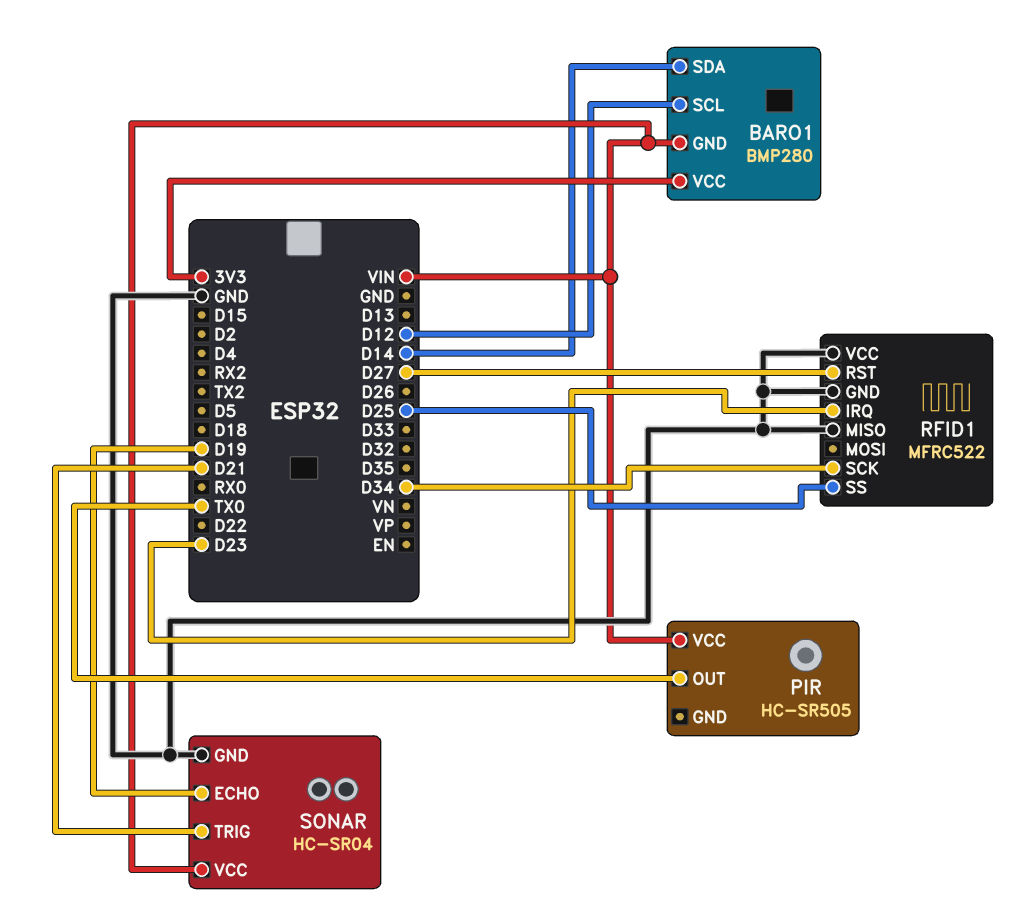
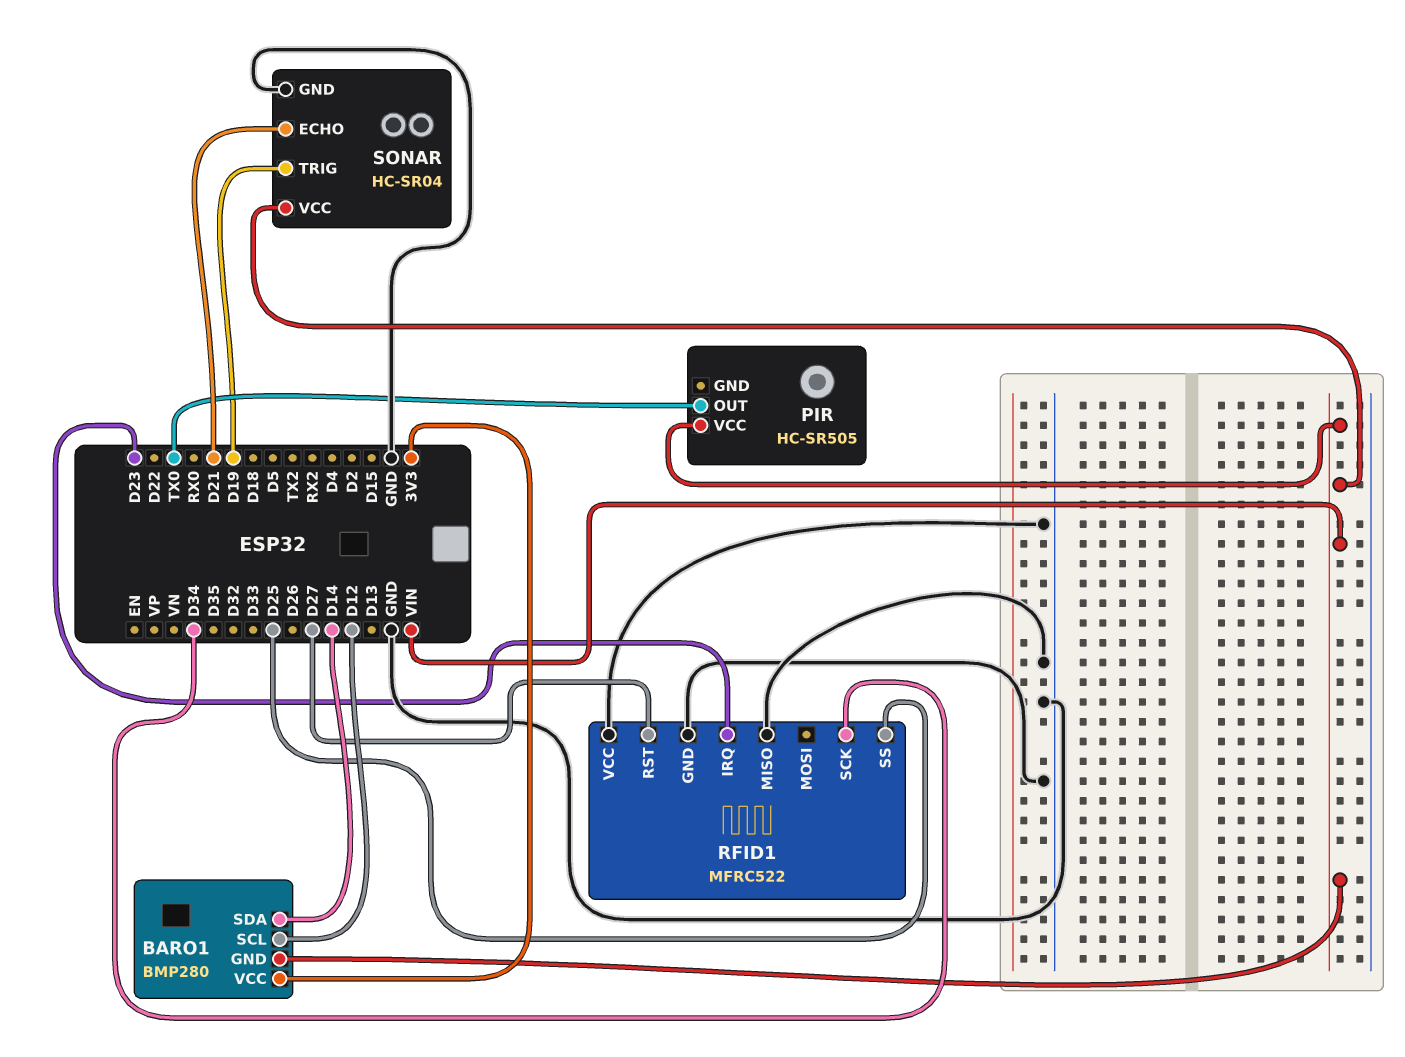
SONAR pin ECHO: D19 -> D21
SONAR pin TRIG: D21 -> D19

